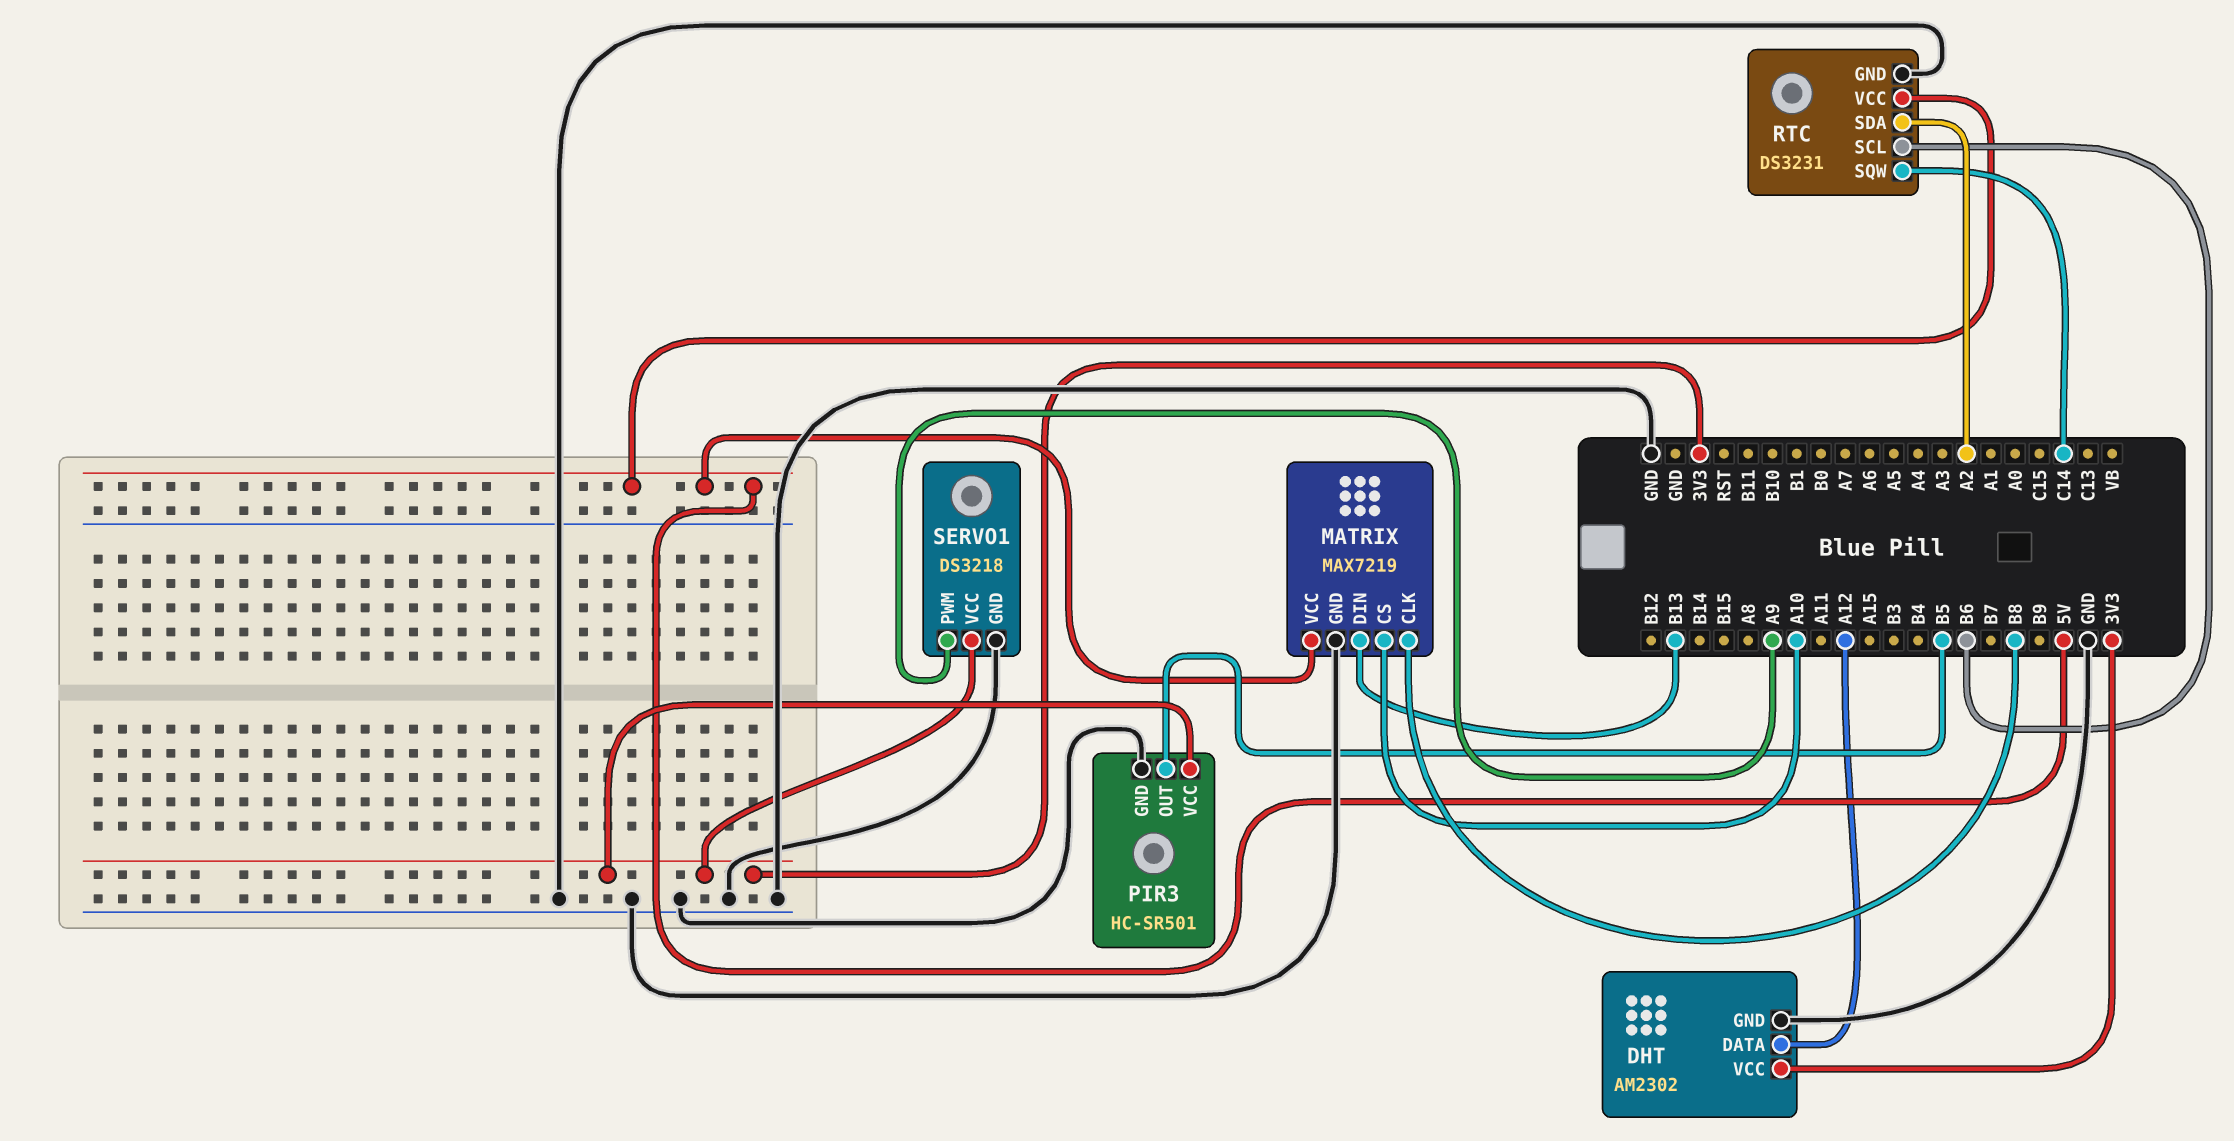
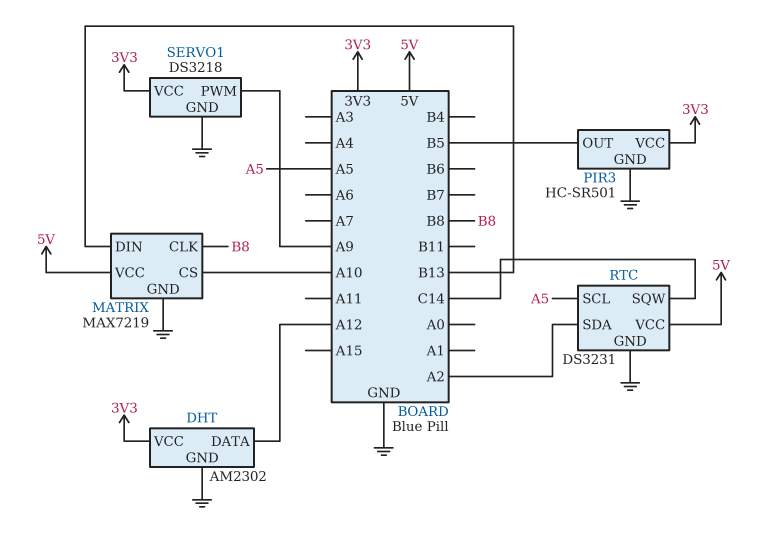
RTC pin SCL: B6 -> A5

